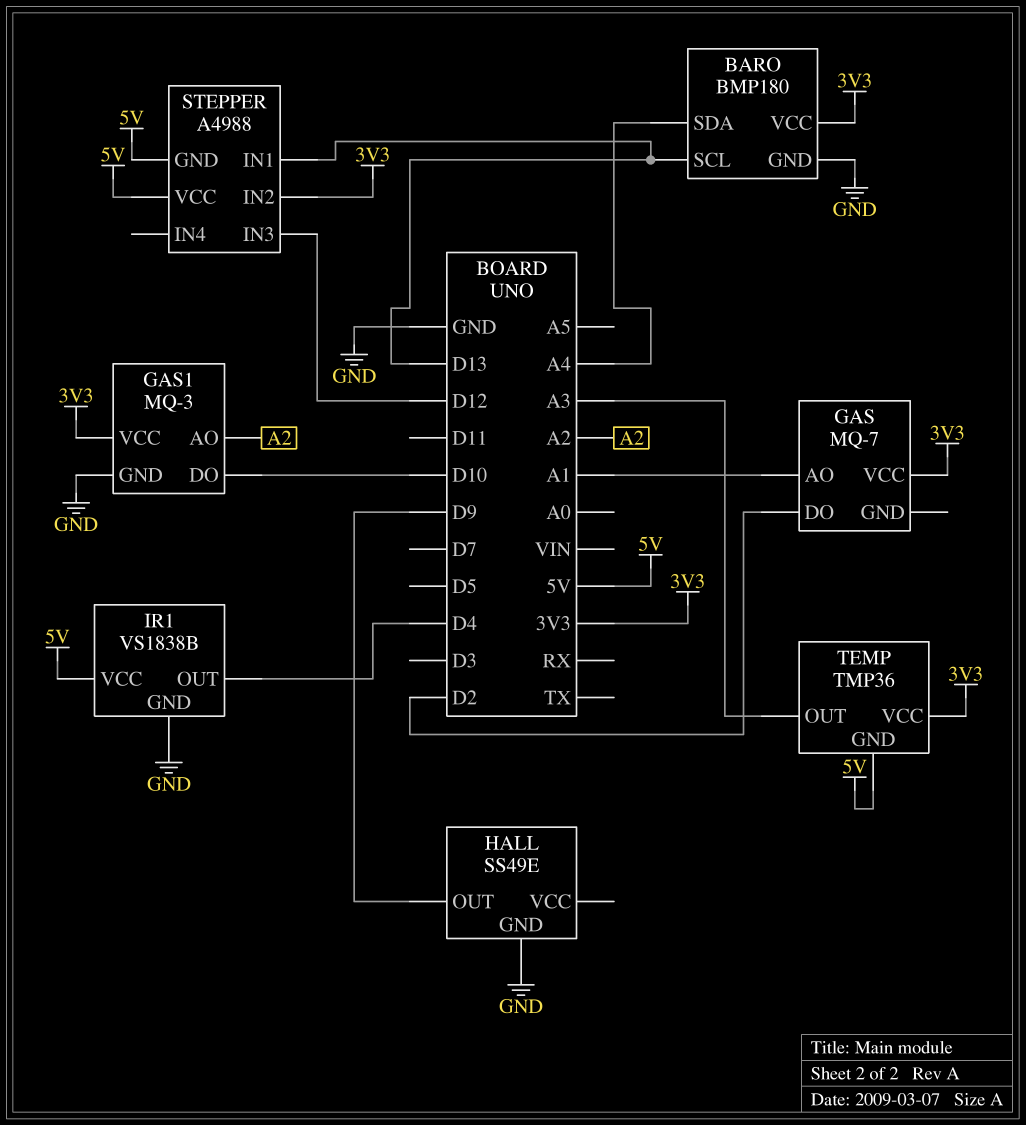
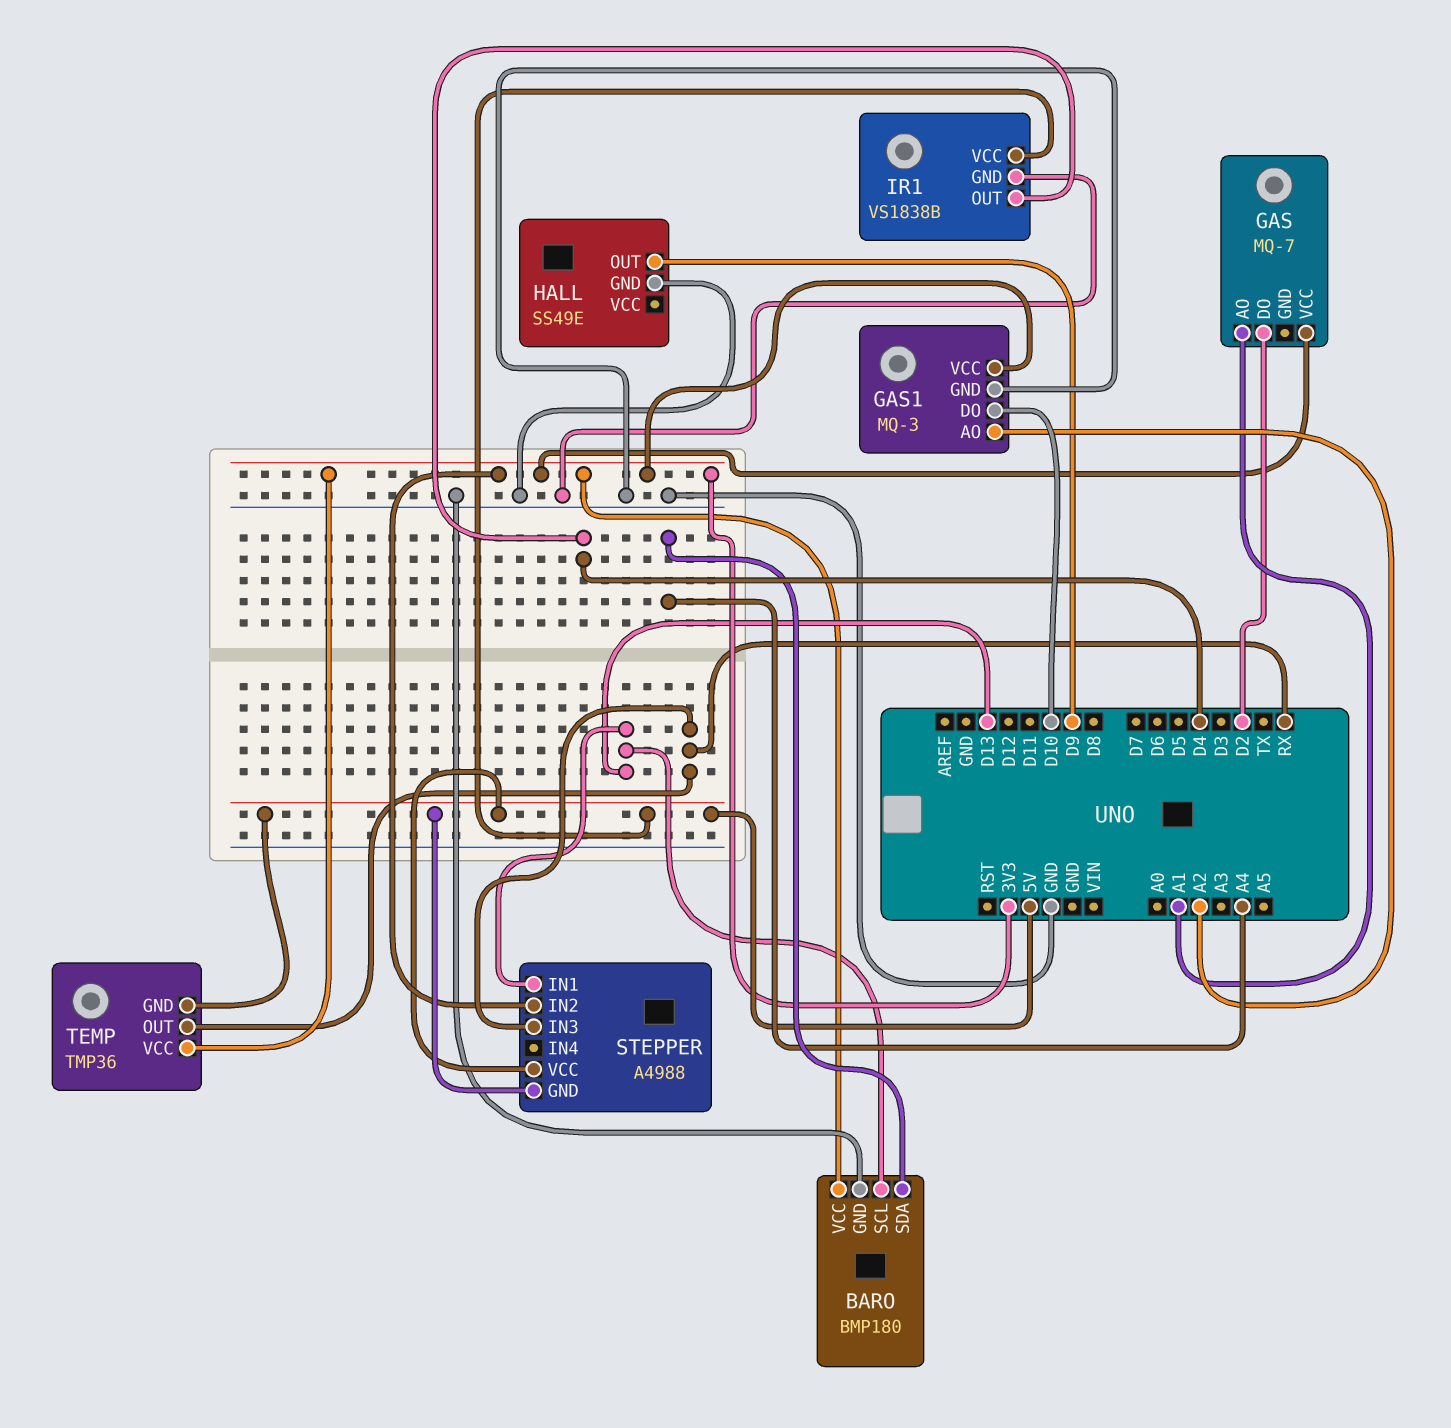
STEPPER pin IN3: D12 -> RX
TEMP pin OUT: A3 -> RX

